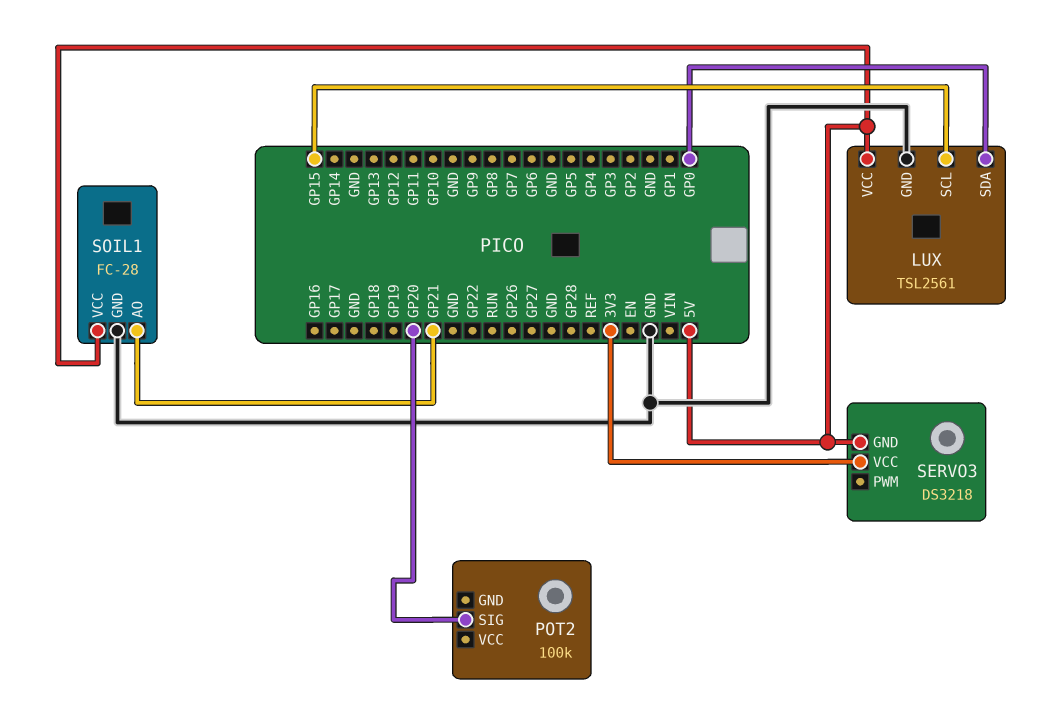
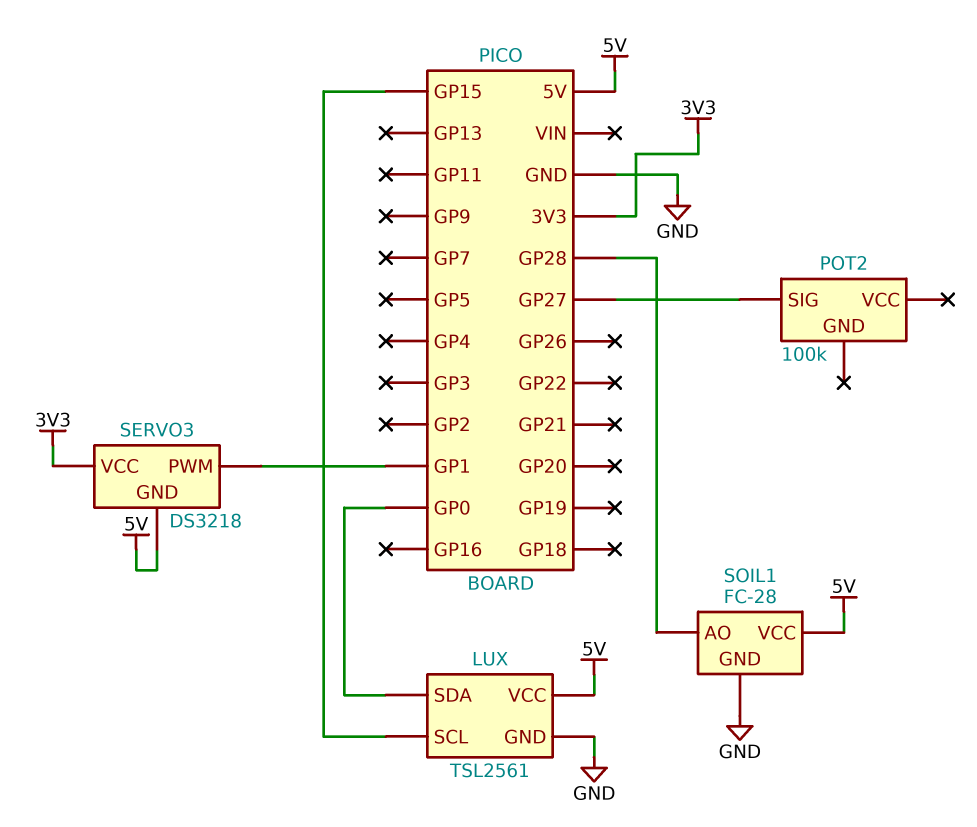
POT2 pin SIG: GP20 -> GP27
SERVO3 pin PWM: none -> GP1
SOIL1 pin AO: GP21 -> GP28

